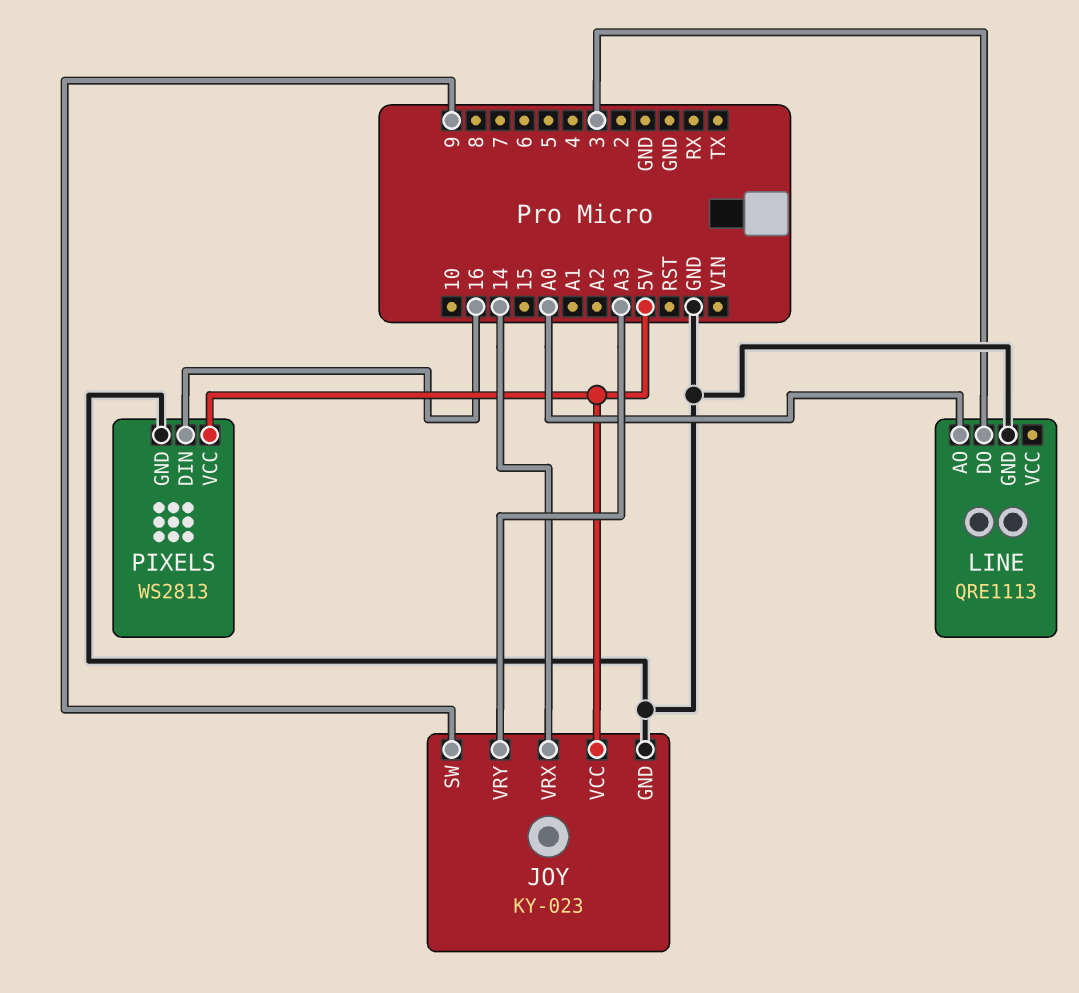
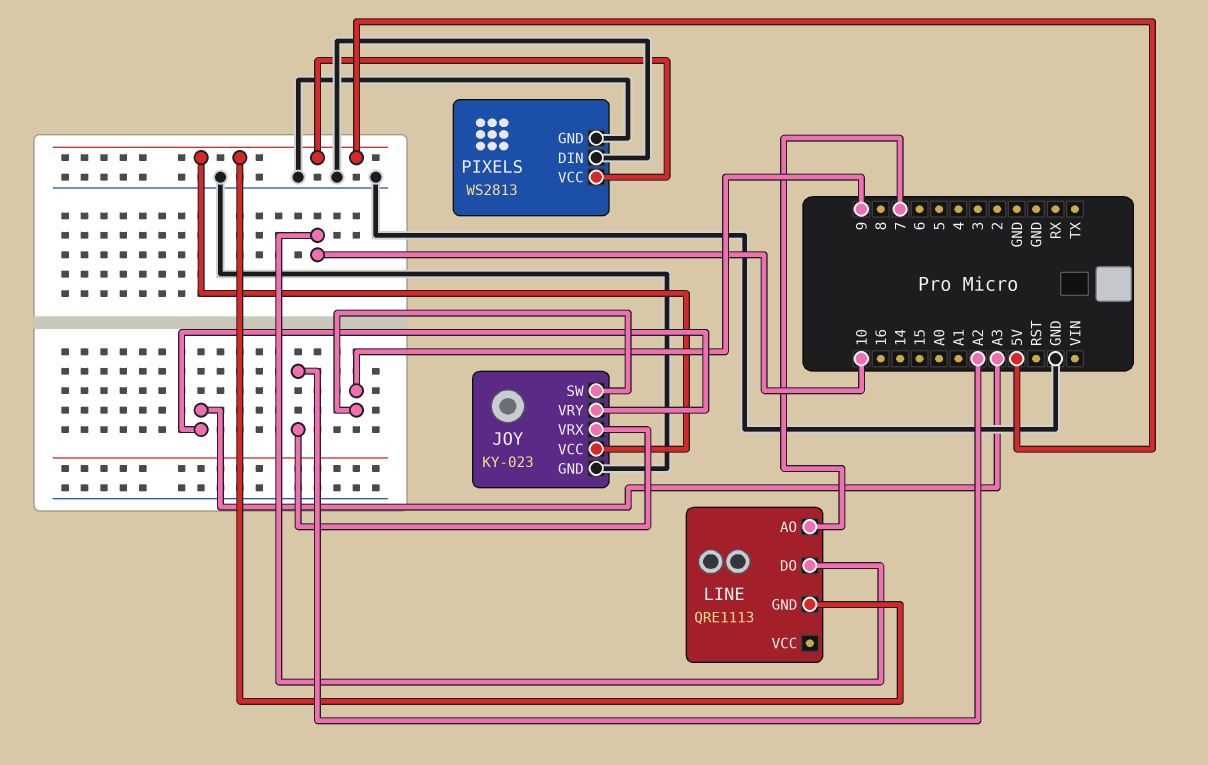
JOY pin VRX: 14 -> A2
LINE pin AO: A0 -> 7
LINE pin DO: 3 -> 10
LINE pin GND: GND -> 5V
PIXELS pin DIN: 16 -> GND

